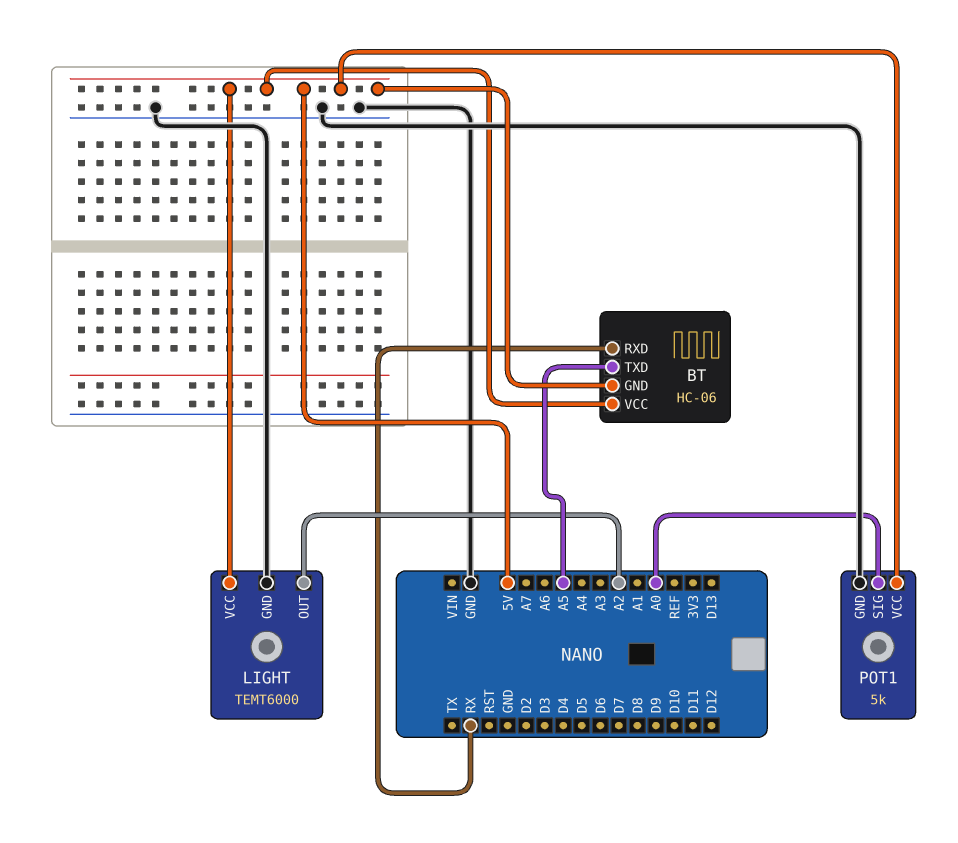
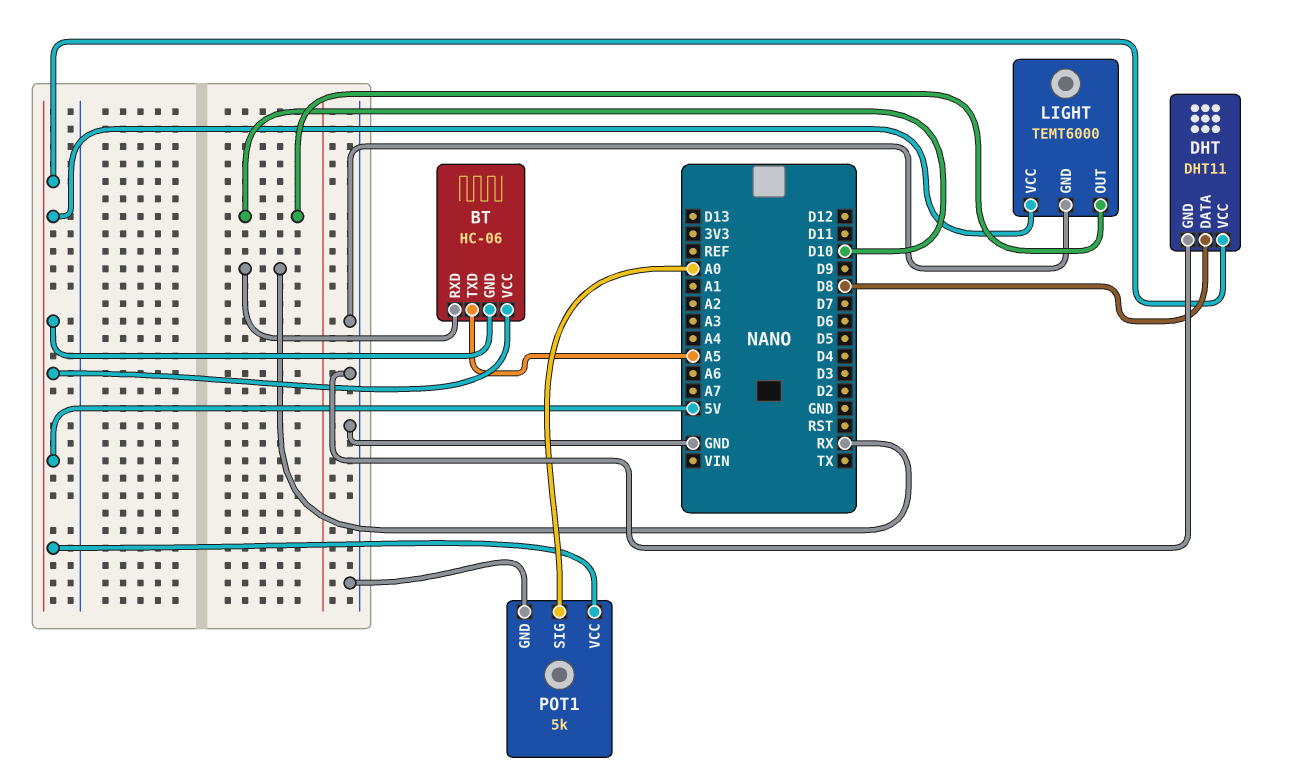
DHT: none -> DHT11
DHT pin DATA: none -> D8
DHT pin GND: none -> GND
DHT pin VCC: none -> 5V
LIGHT pin OUT: A2 -> D10

